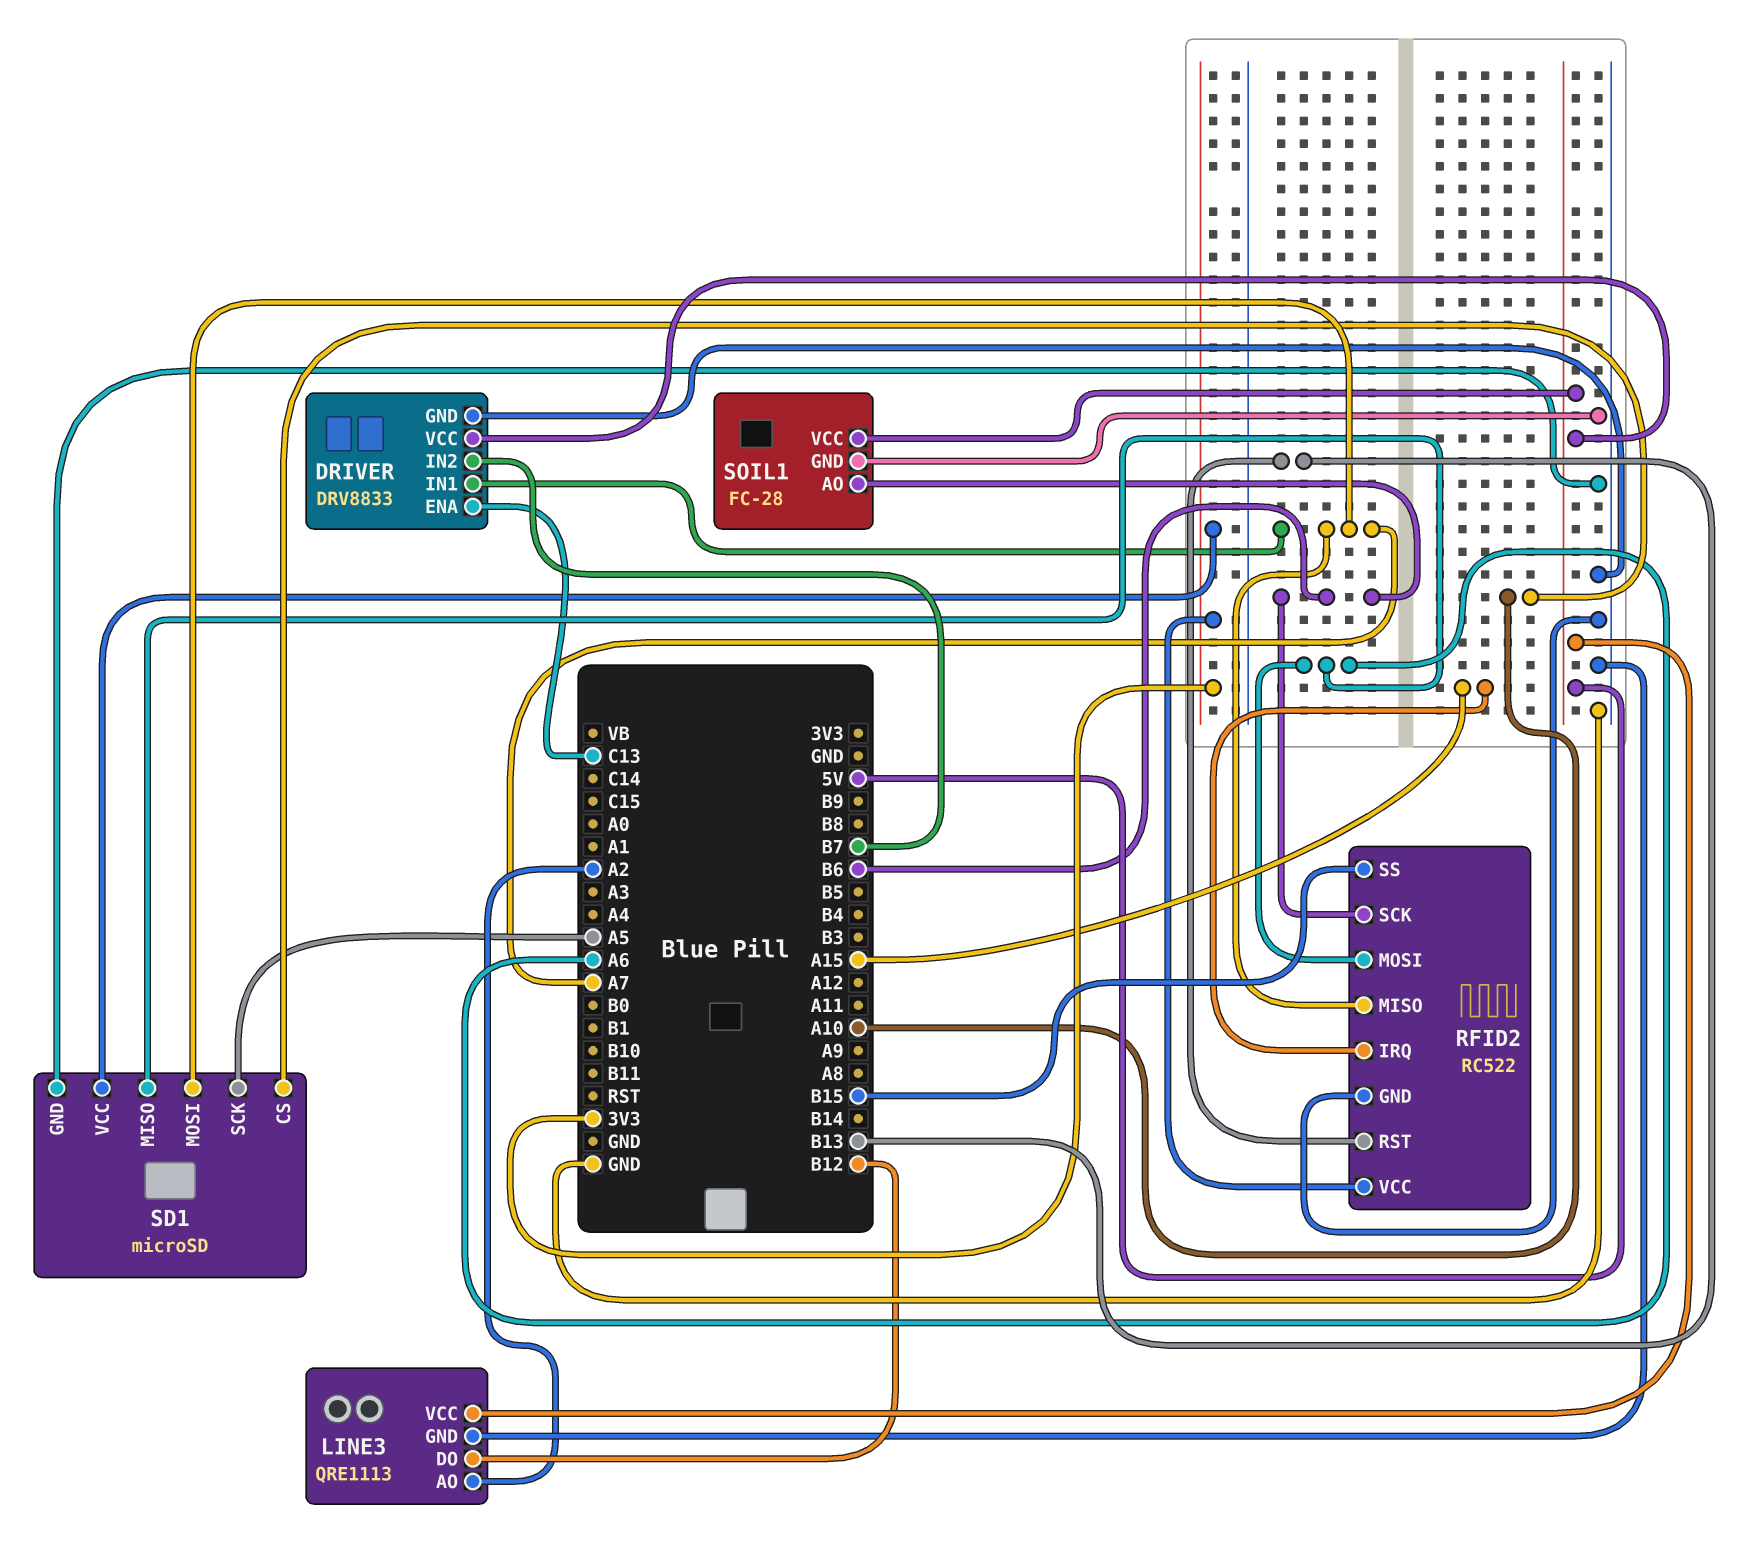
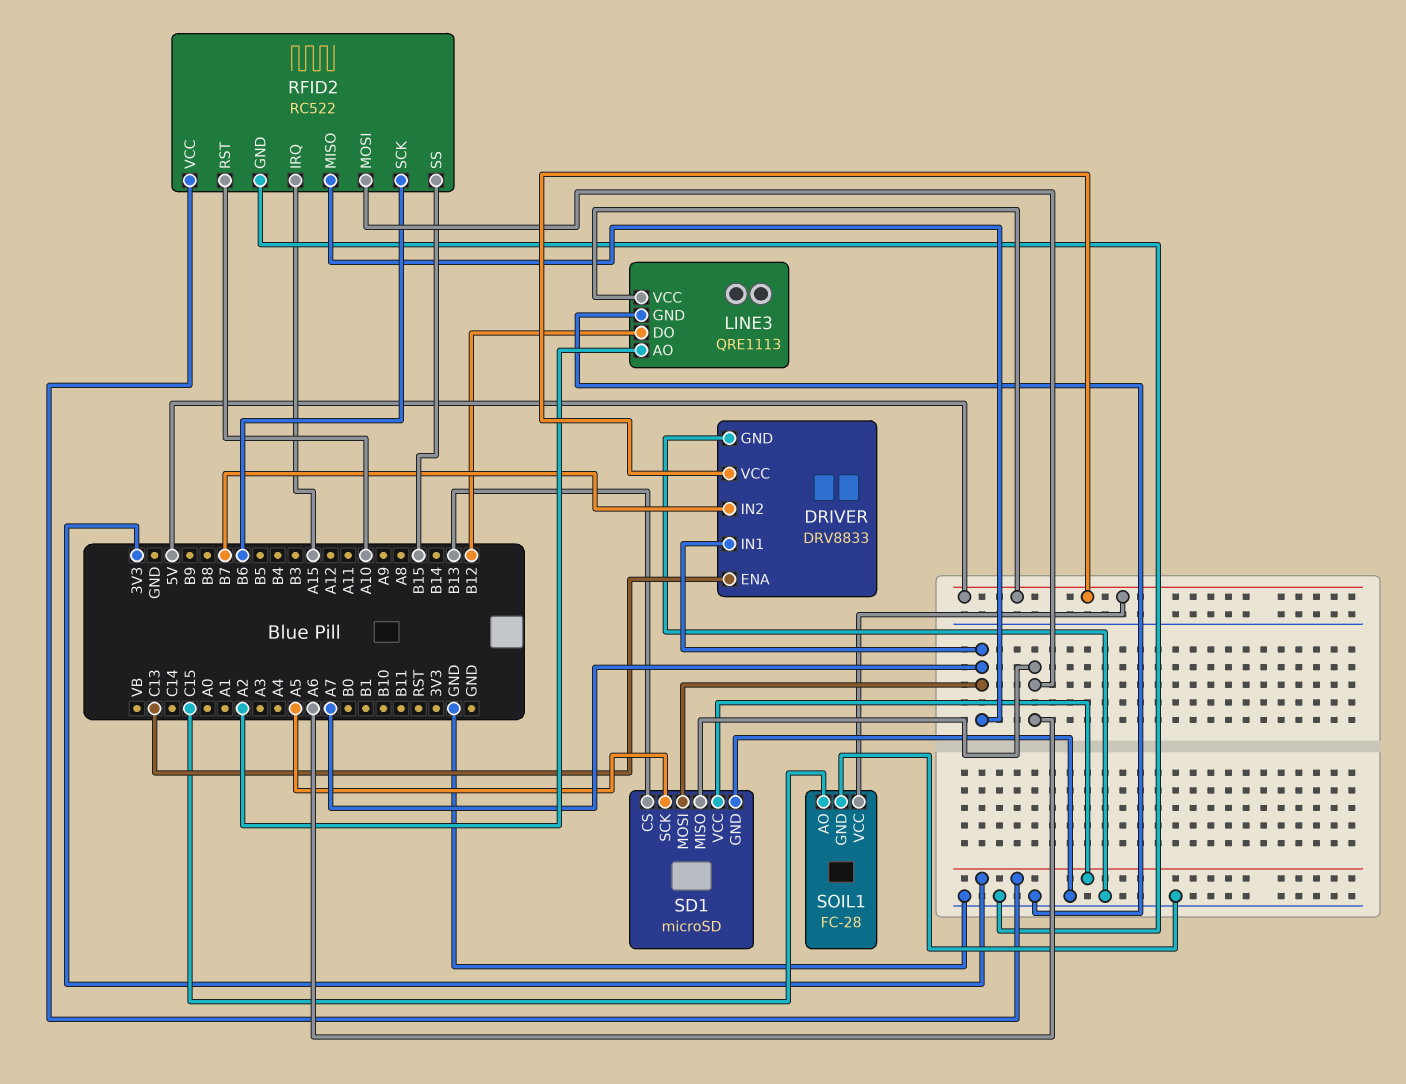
RFID2 pin RST: B13 -> A10
SD1 pin CS: A10 -> B13
SOIL1 pin AO: B6 -> C15

